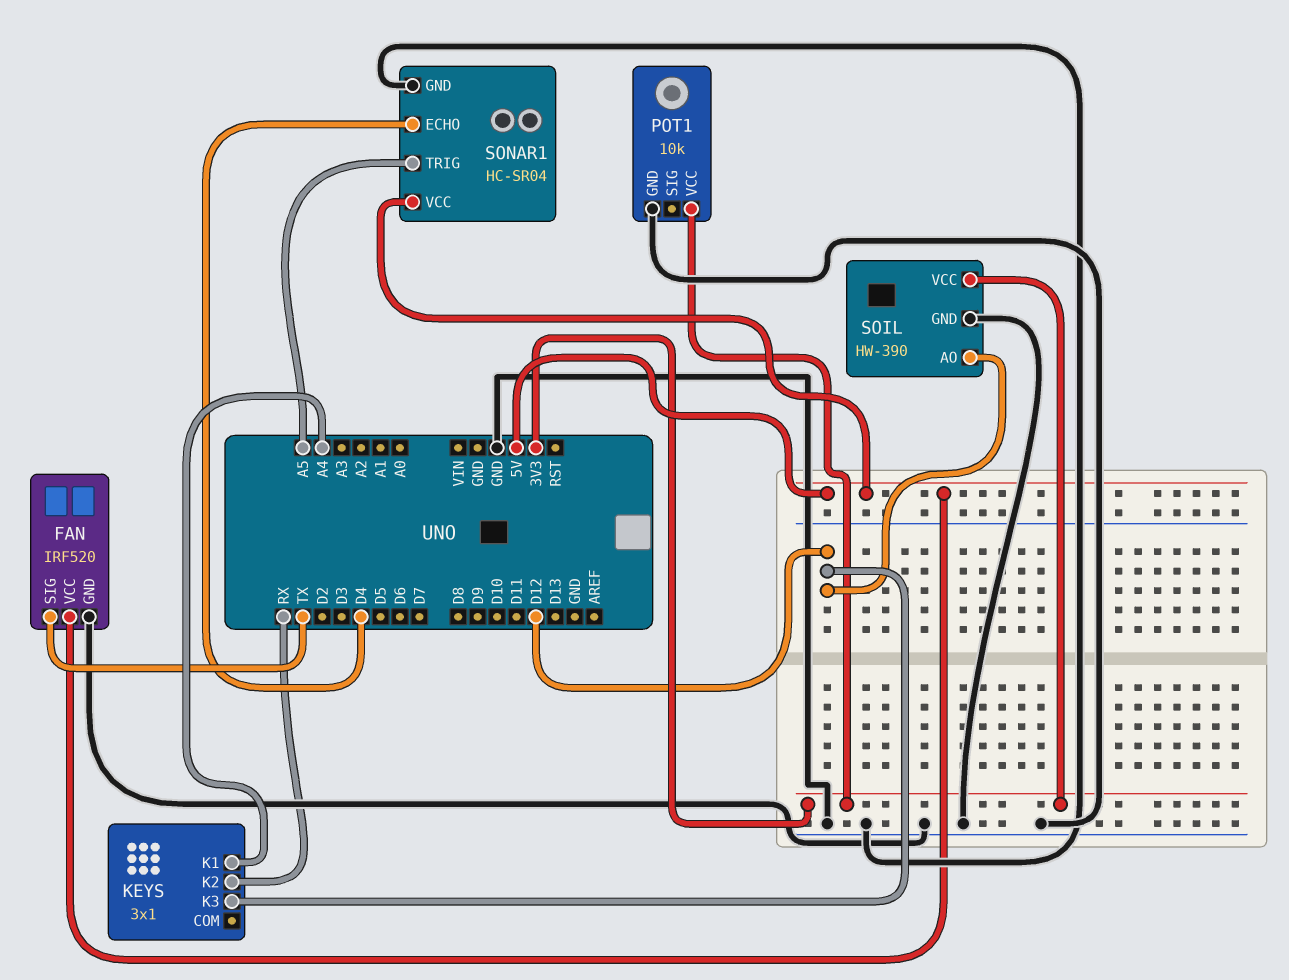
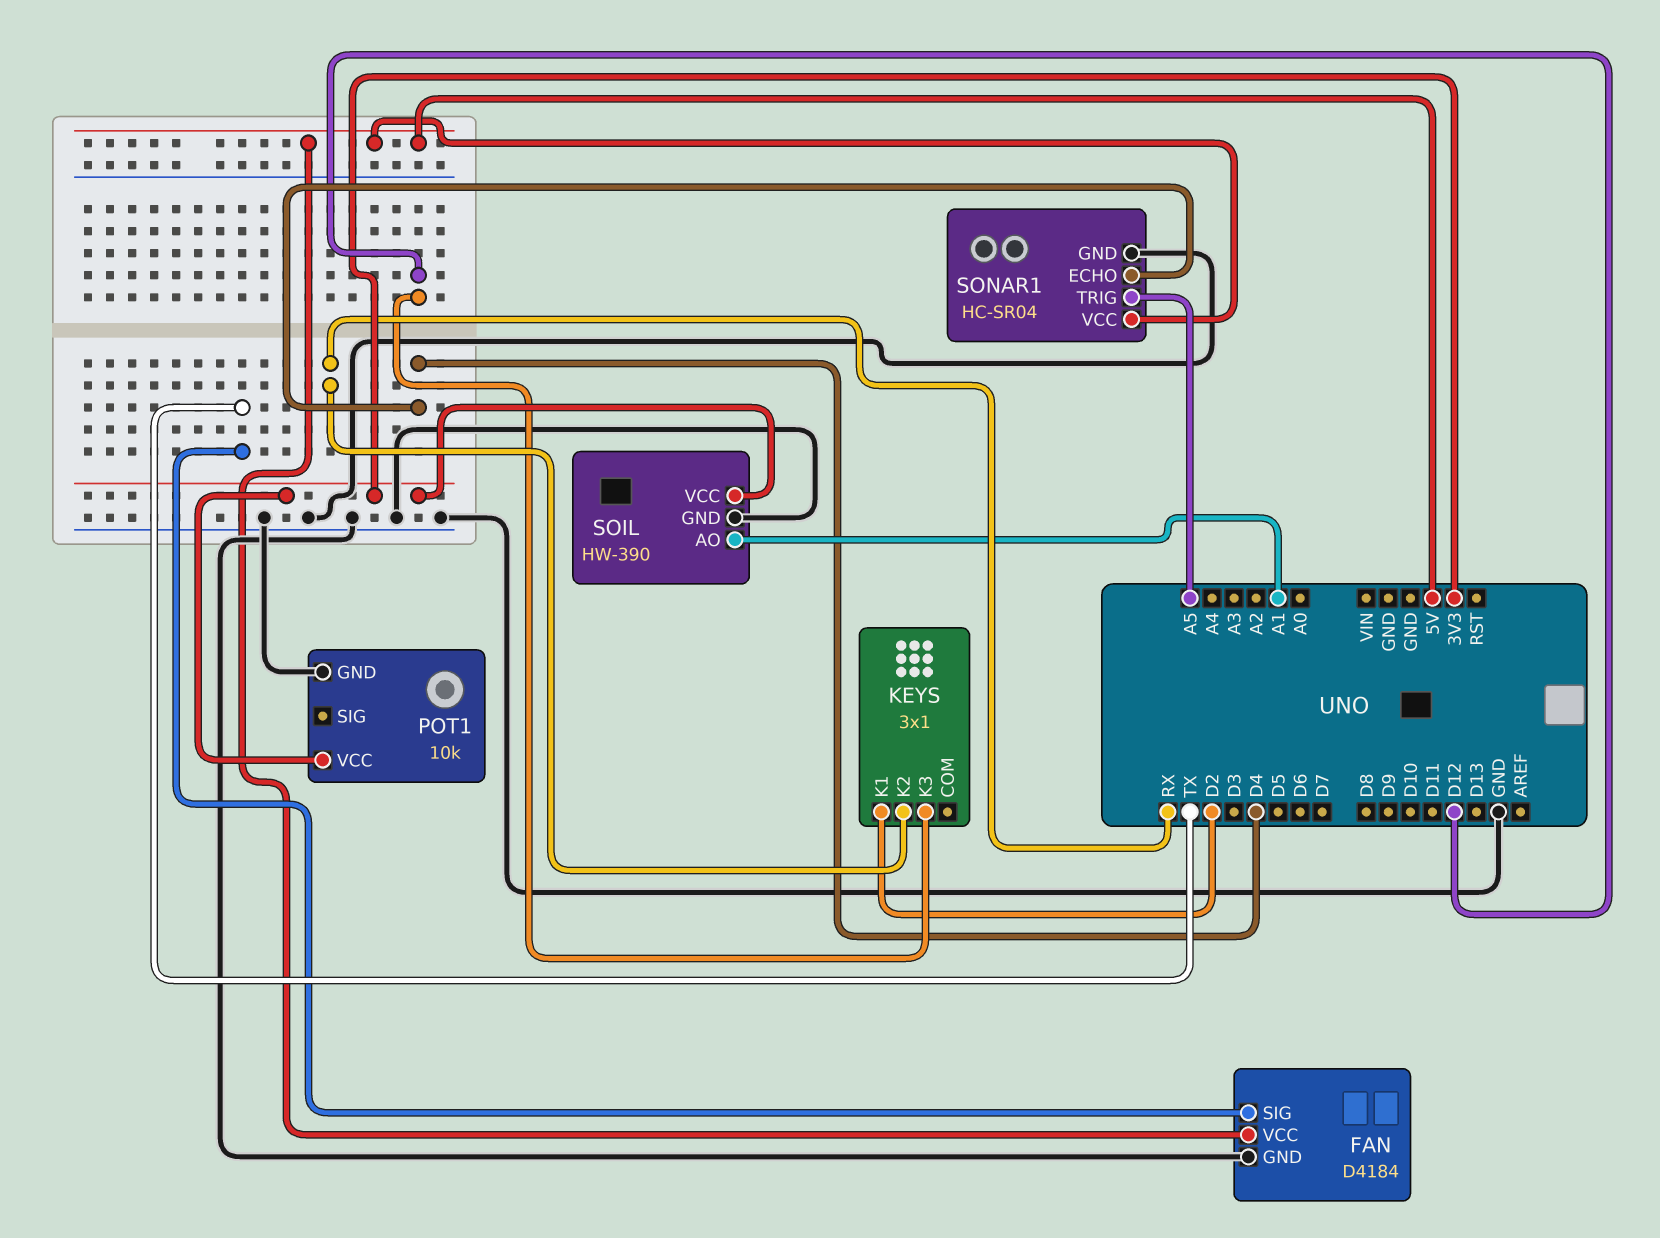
FAN: IRF520 -> D4184
KEYS pin K1: A4 -> D2
SOIL pin AO: D12 -> A1

